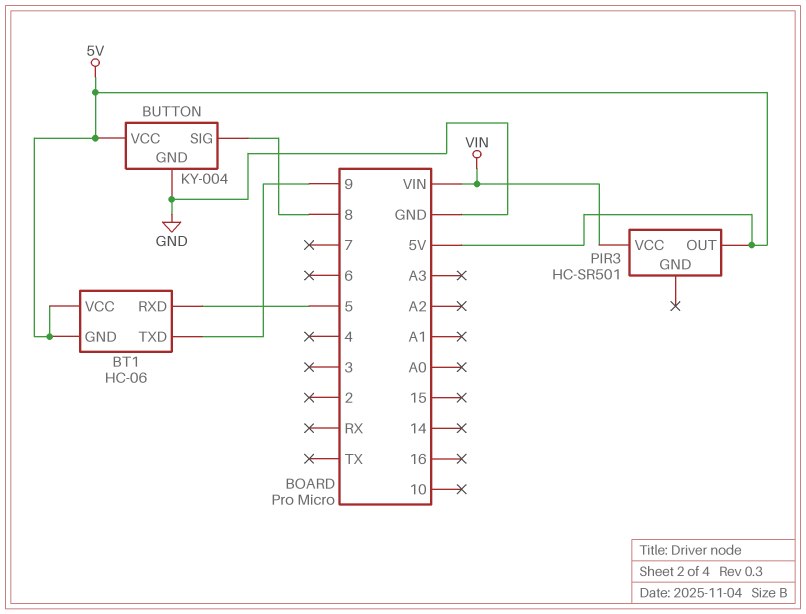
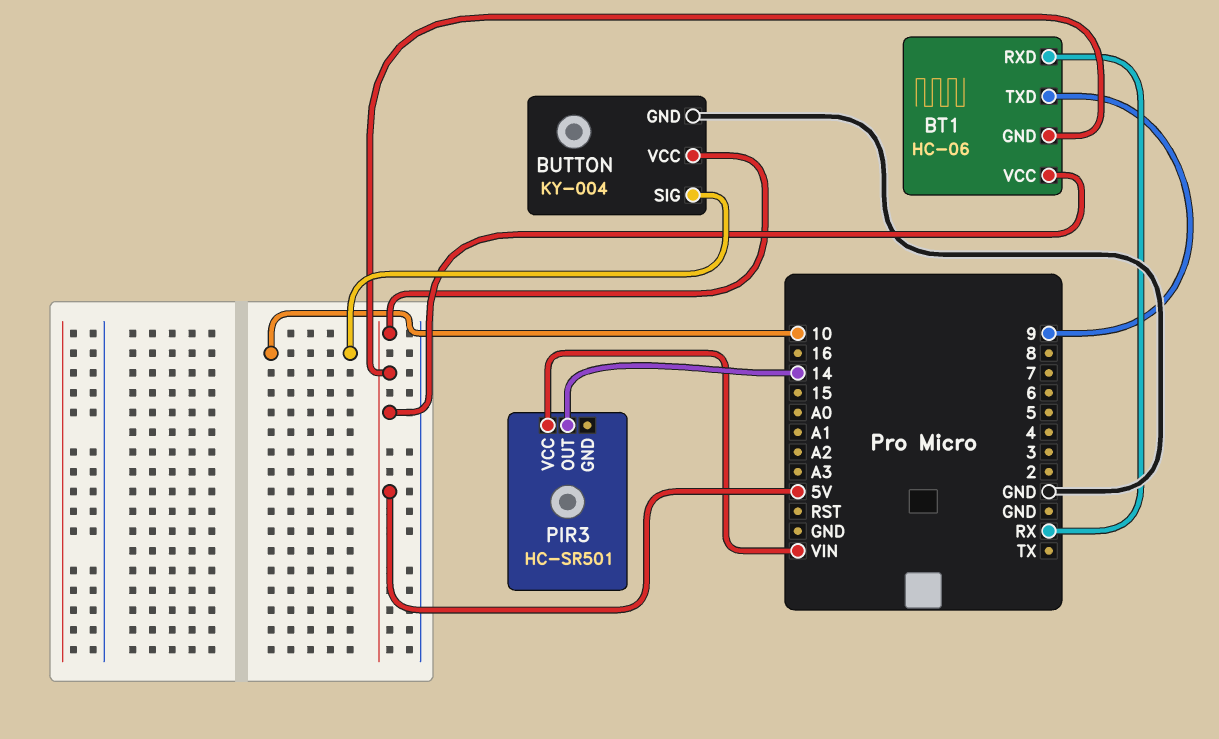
BT1 pin RXD: 5 -> RX
BUTTON pin SIG: 8 -> 10
PIR3 pin OUT: 5V -> 14

